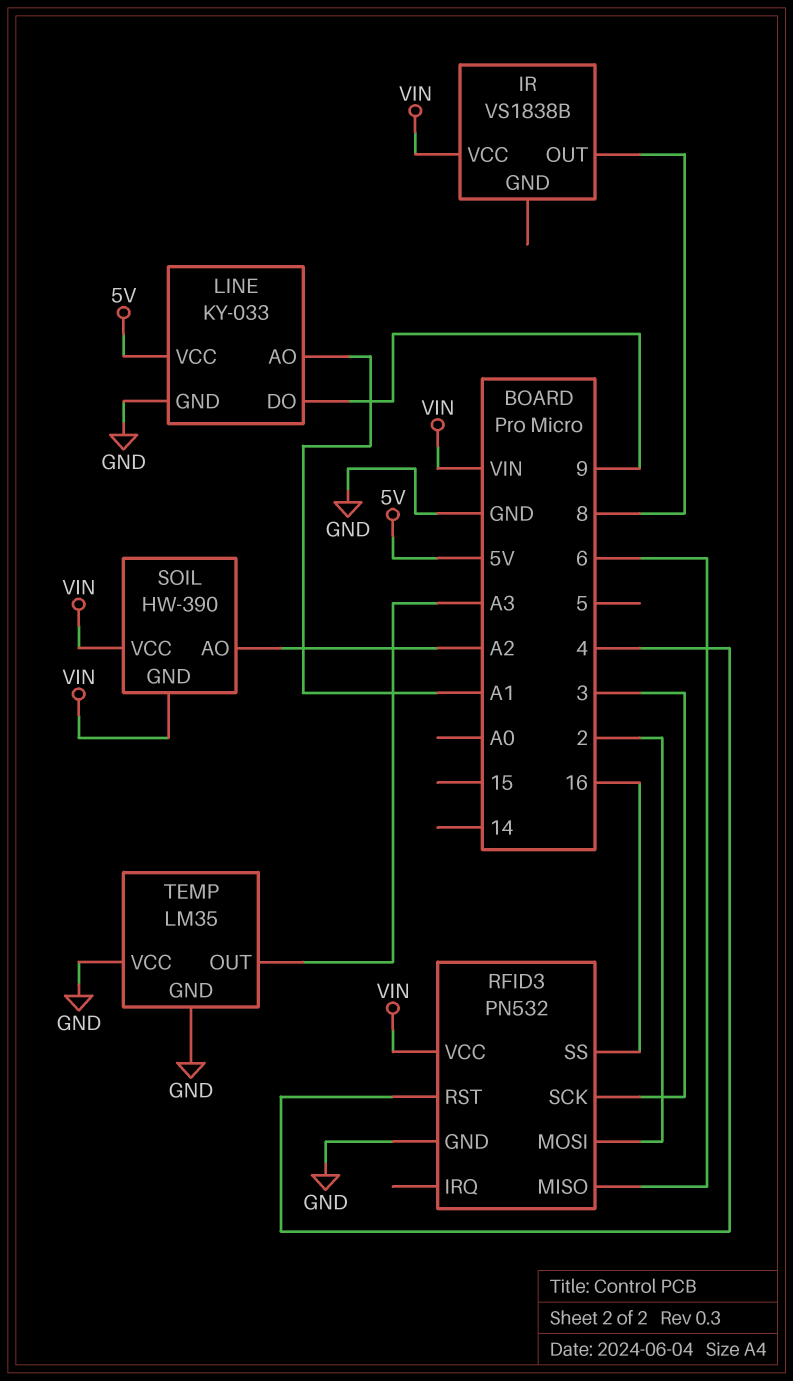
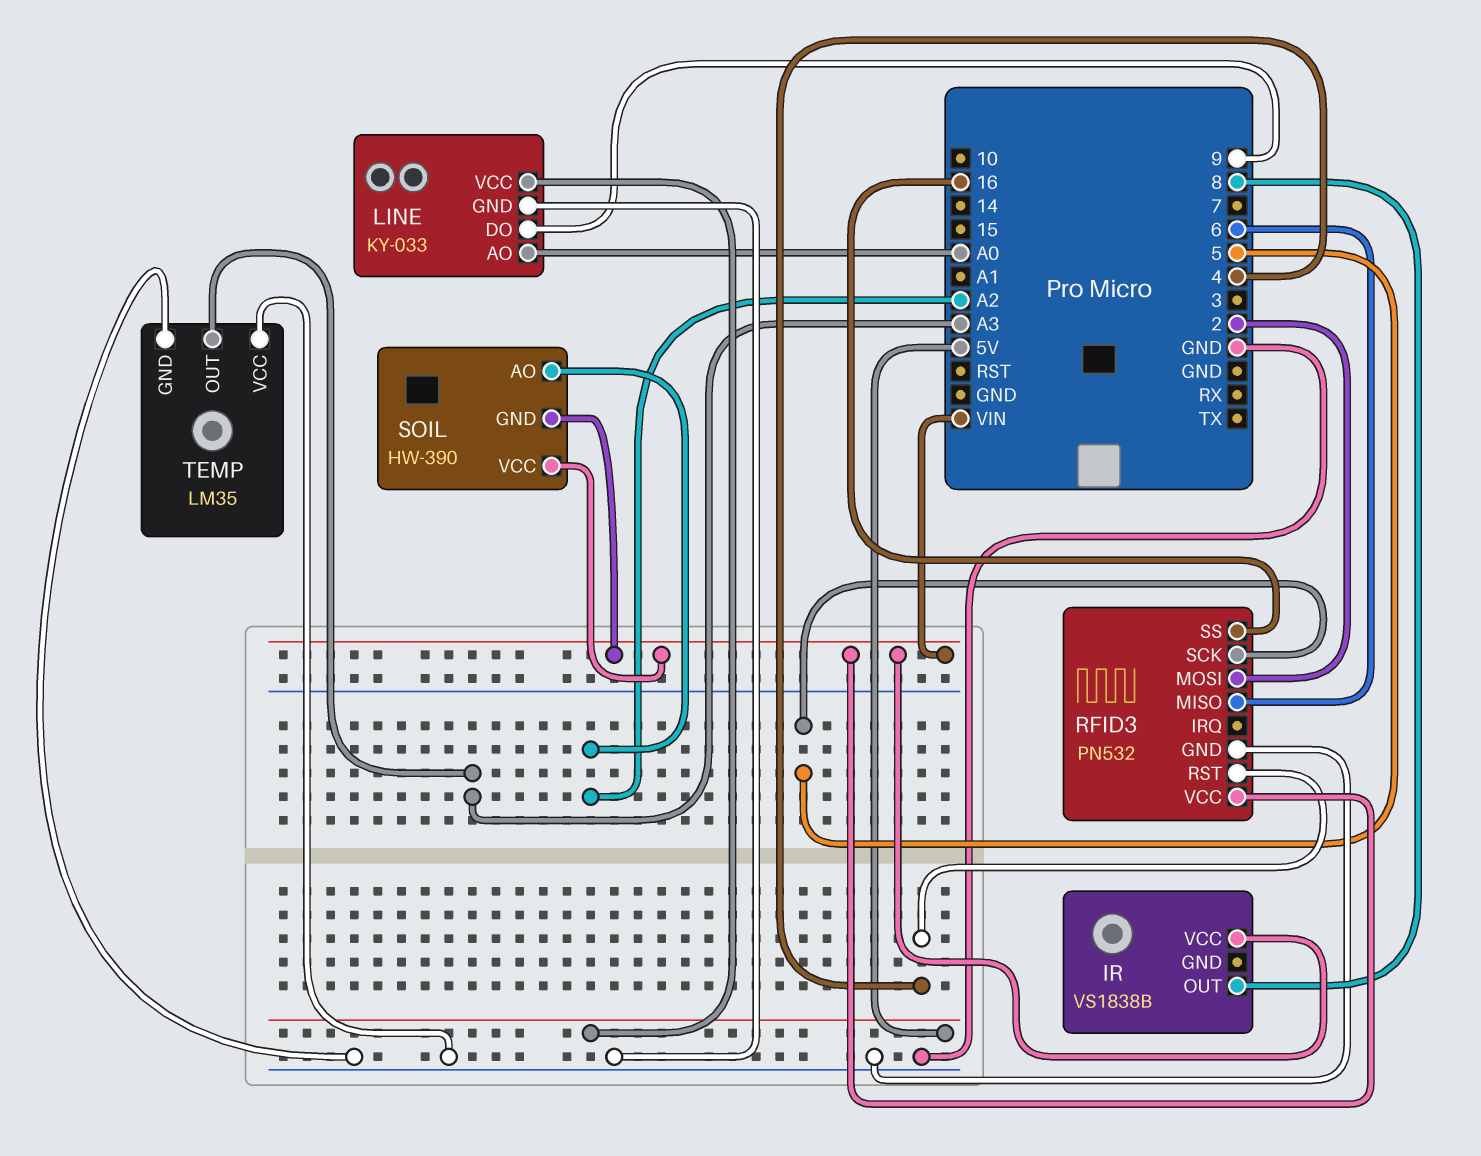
LINE pin AO: A1 -> A0
RFID3 pin SCK: 3 -> 5

